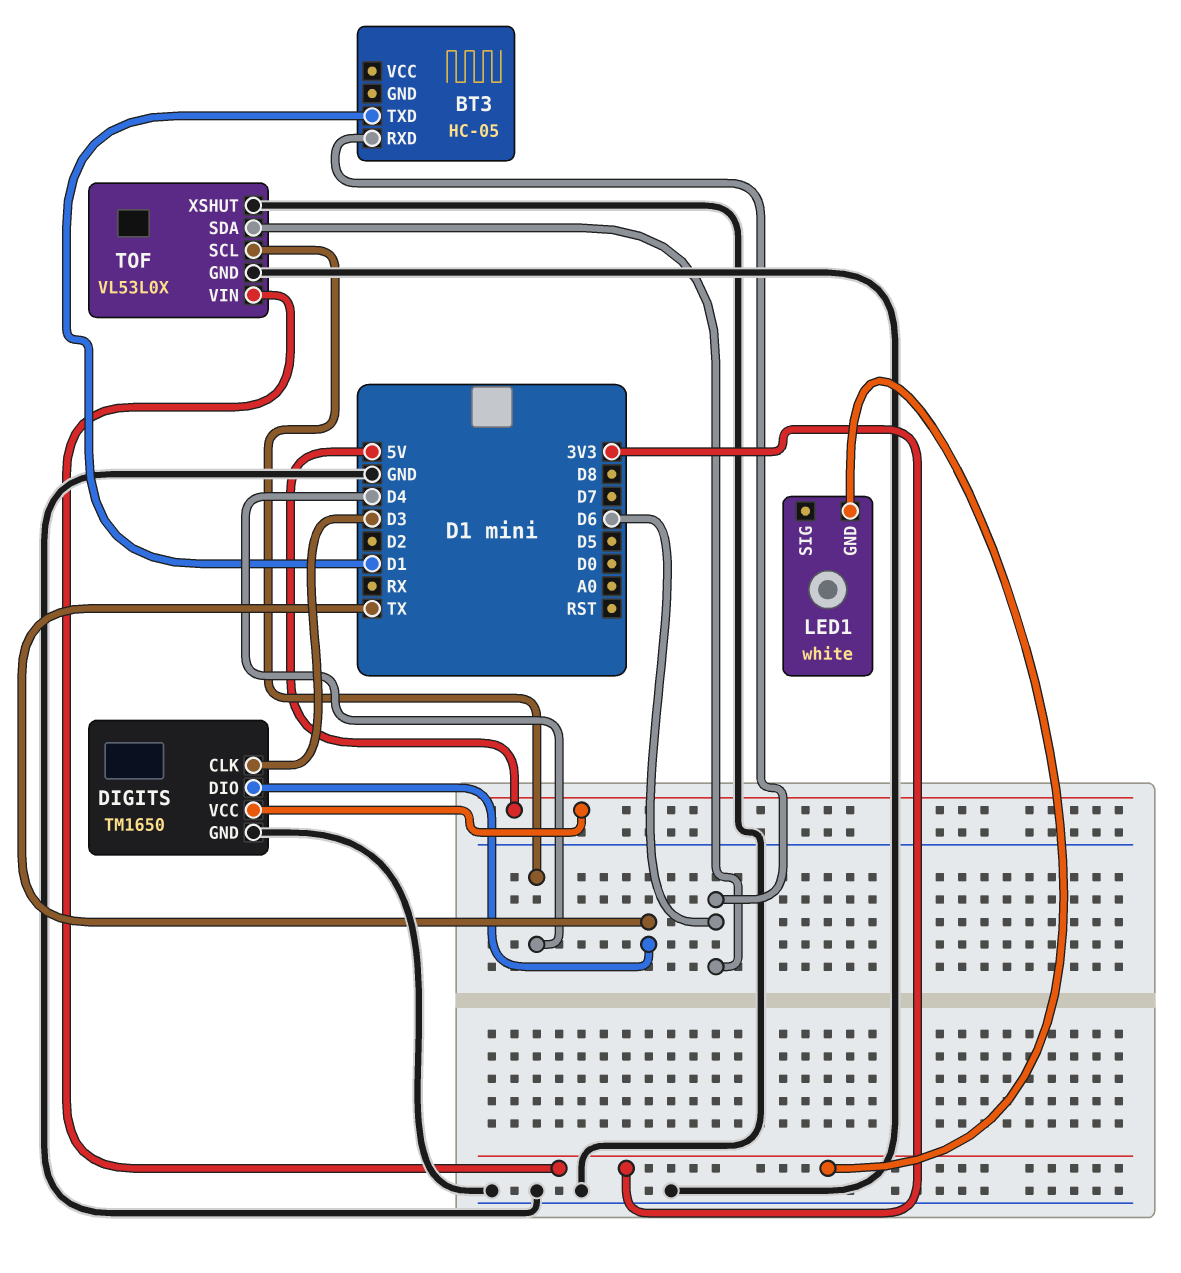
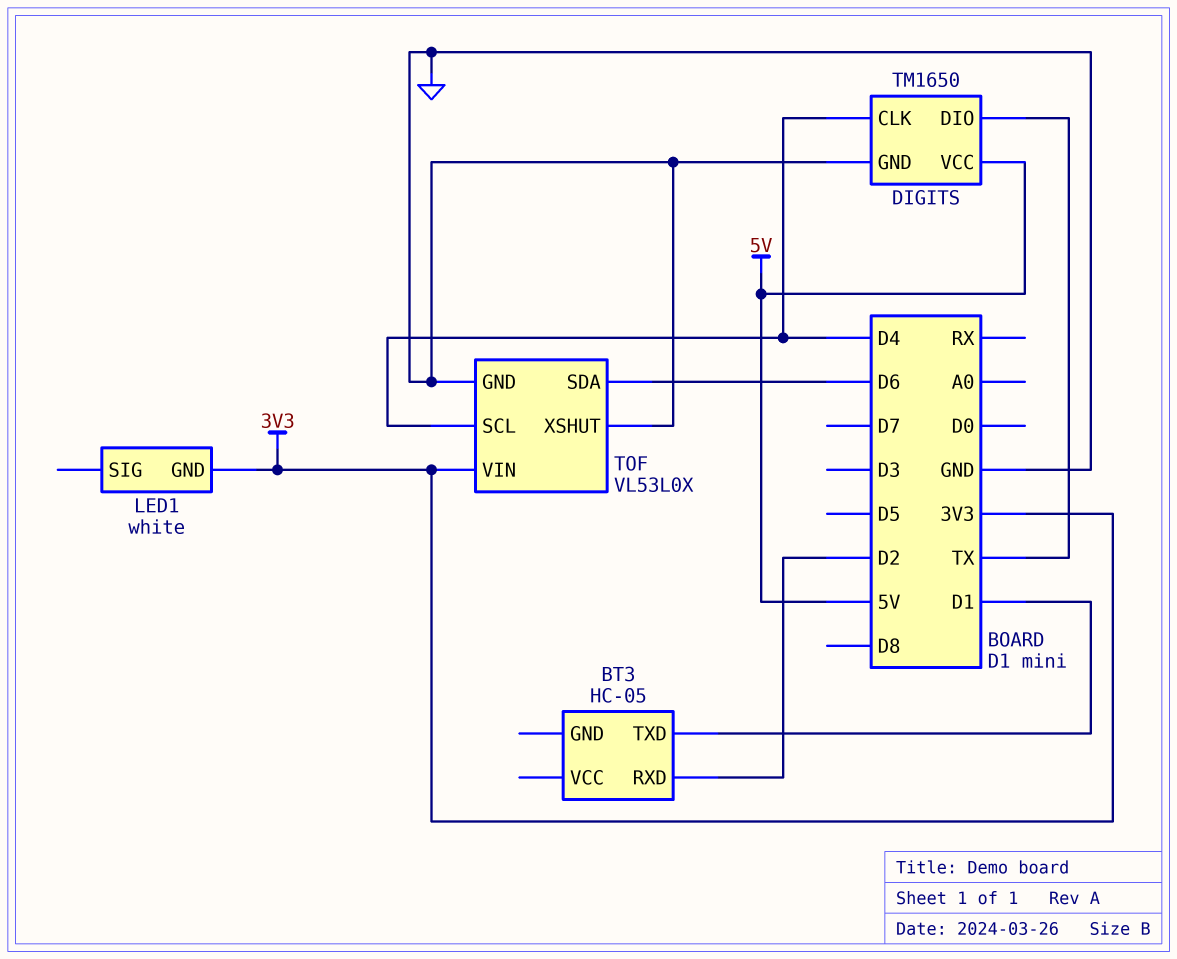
BT3 pin RXD: D6 -> D2
DIGITS pin CLK: D3 -> D4

